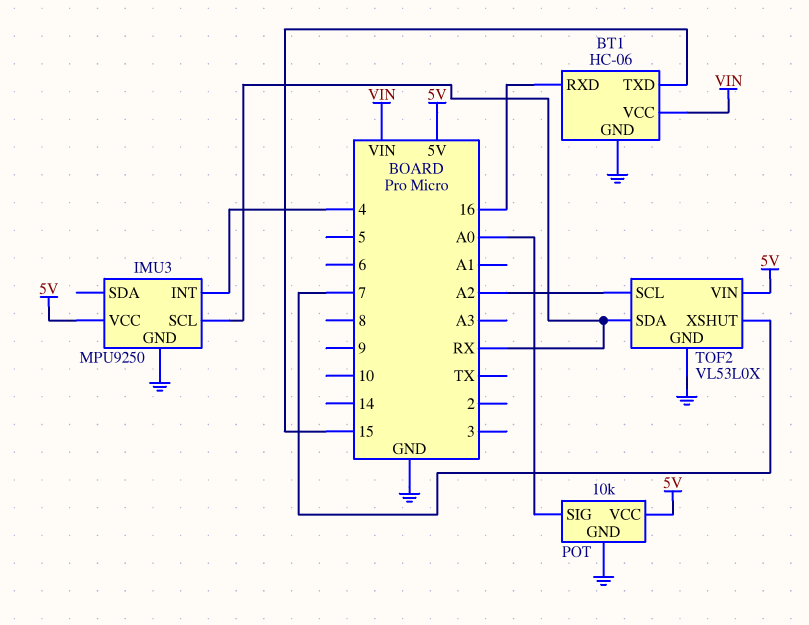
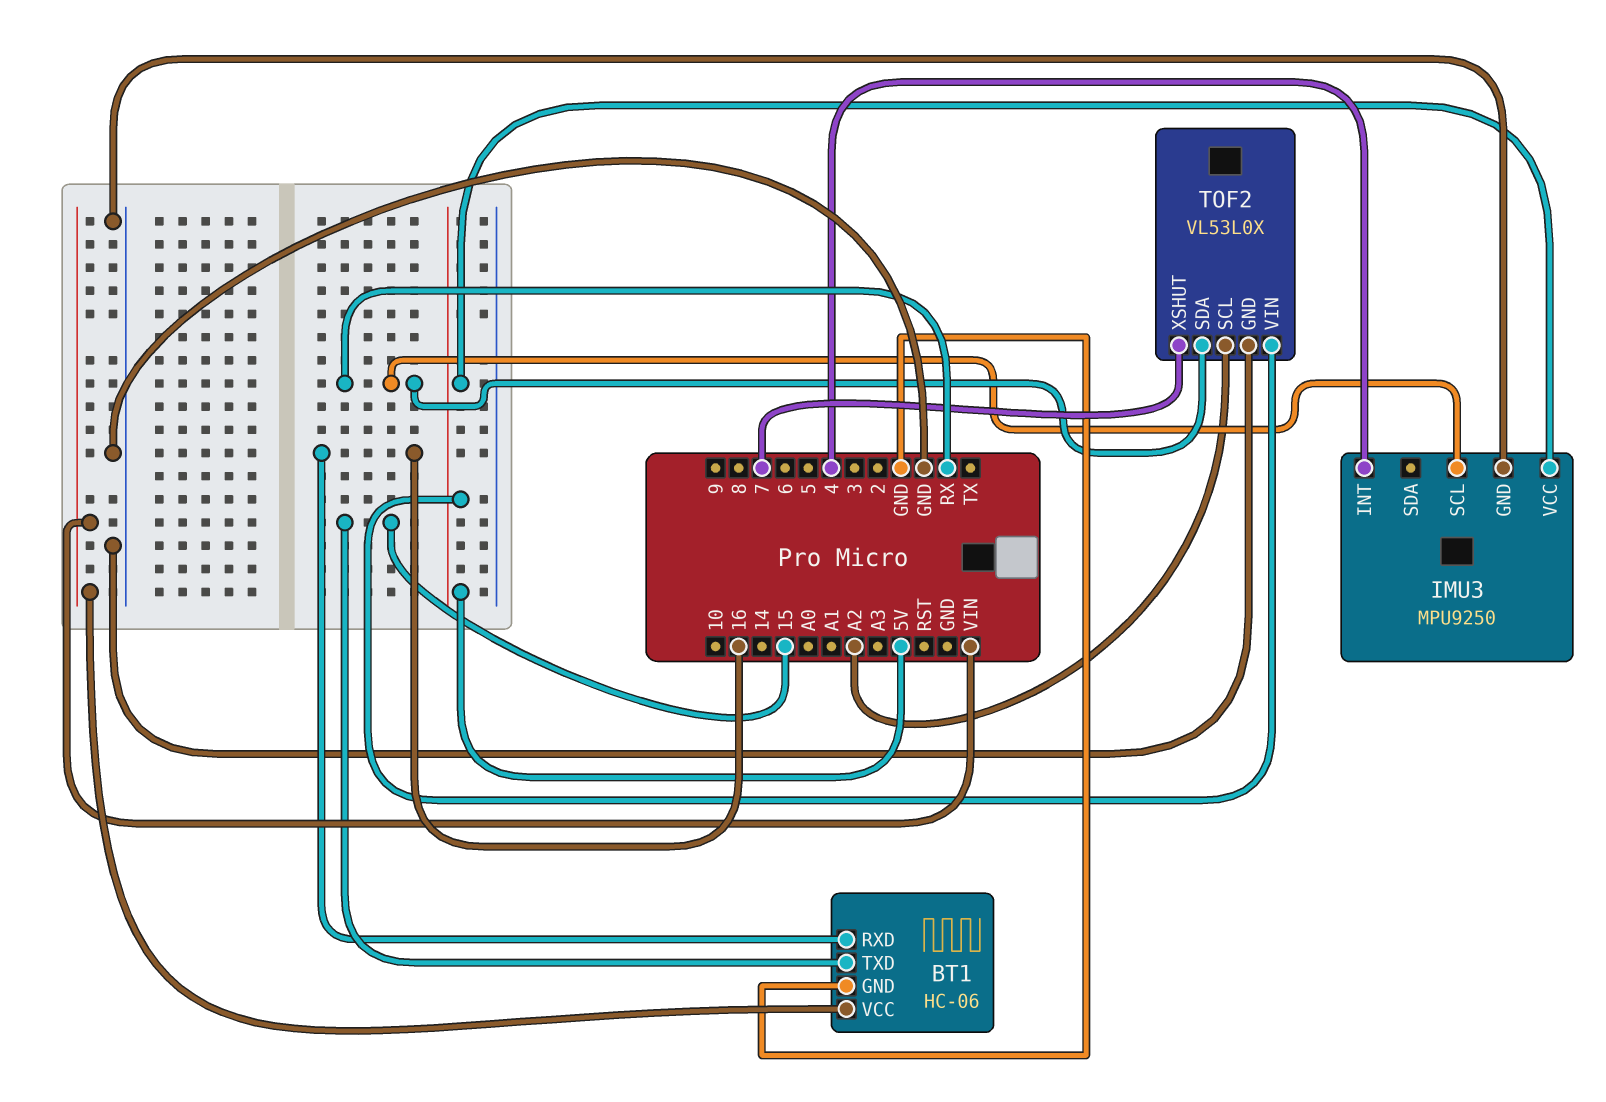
POT: 10k -> none
POT pin GND: GND -> none
POT pin SIG: A0 -> none
POT pin VCC: 5V -> none

